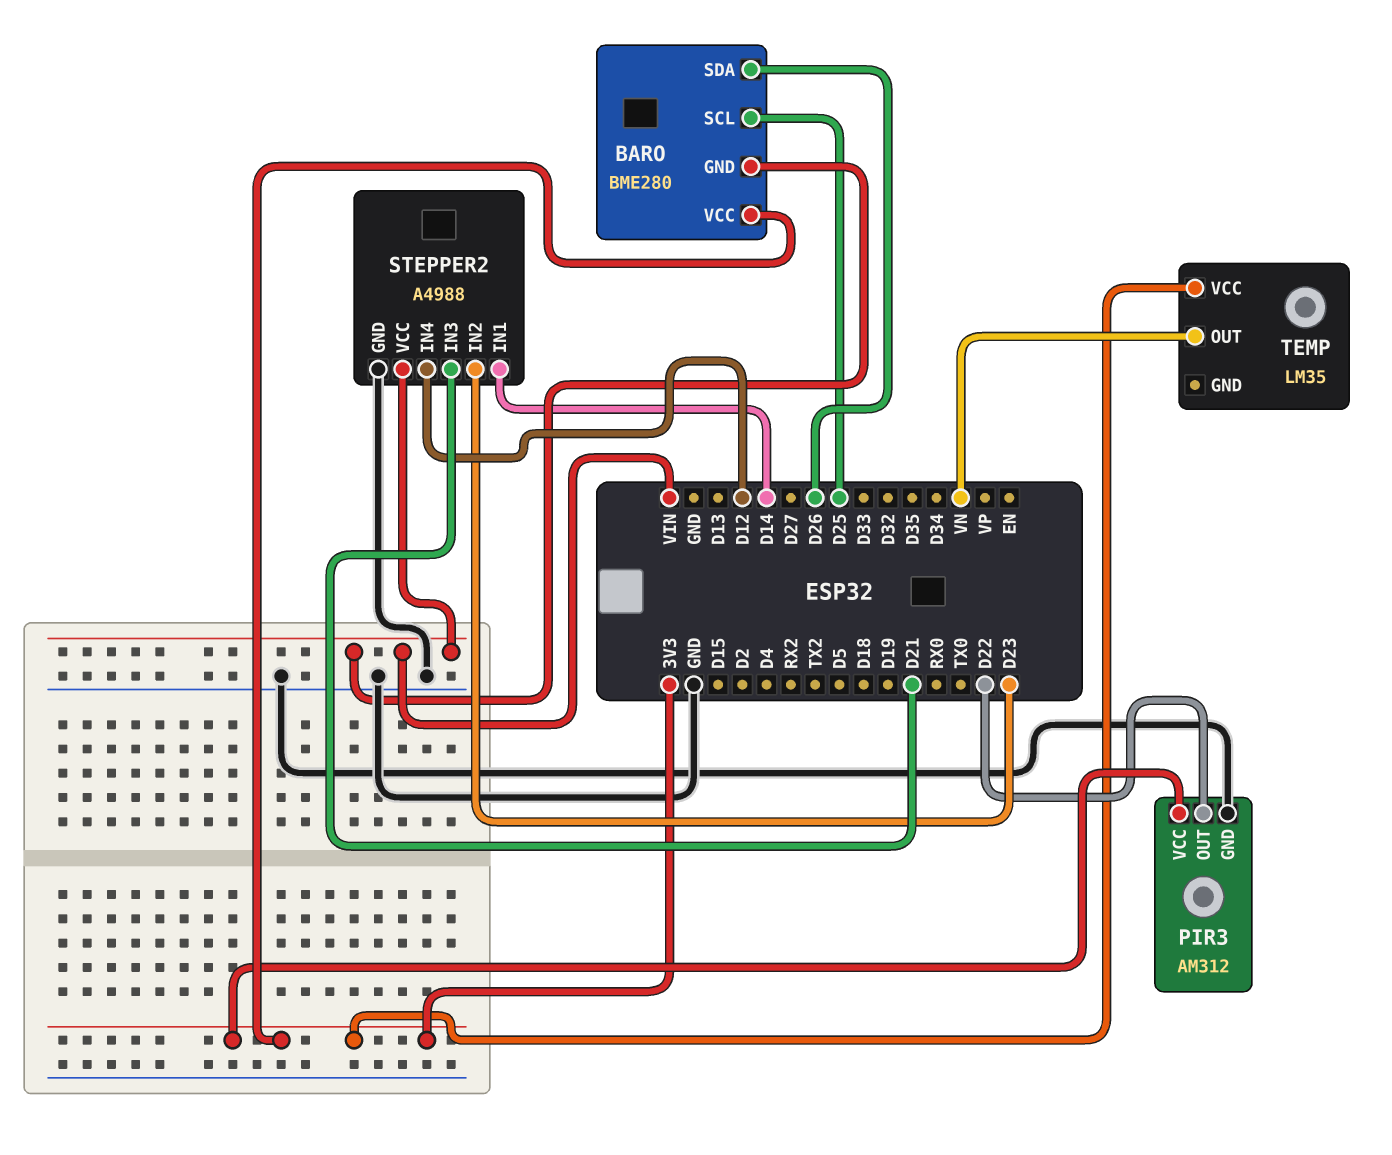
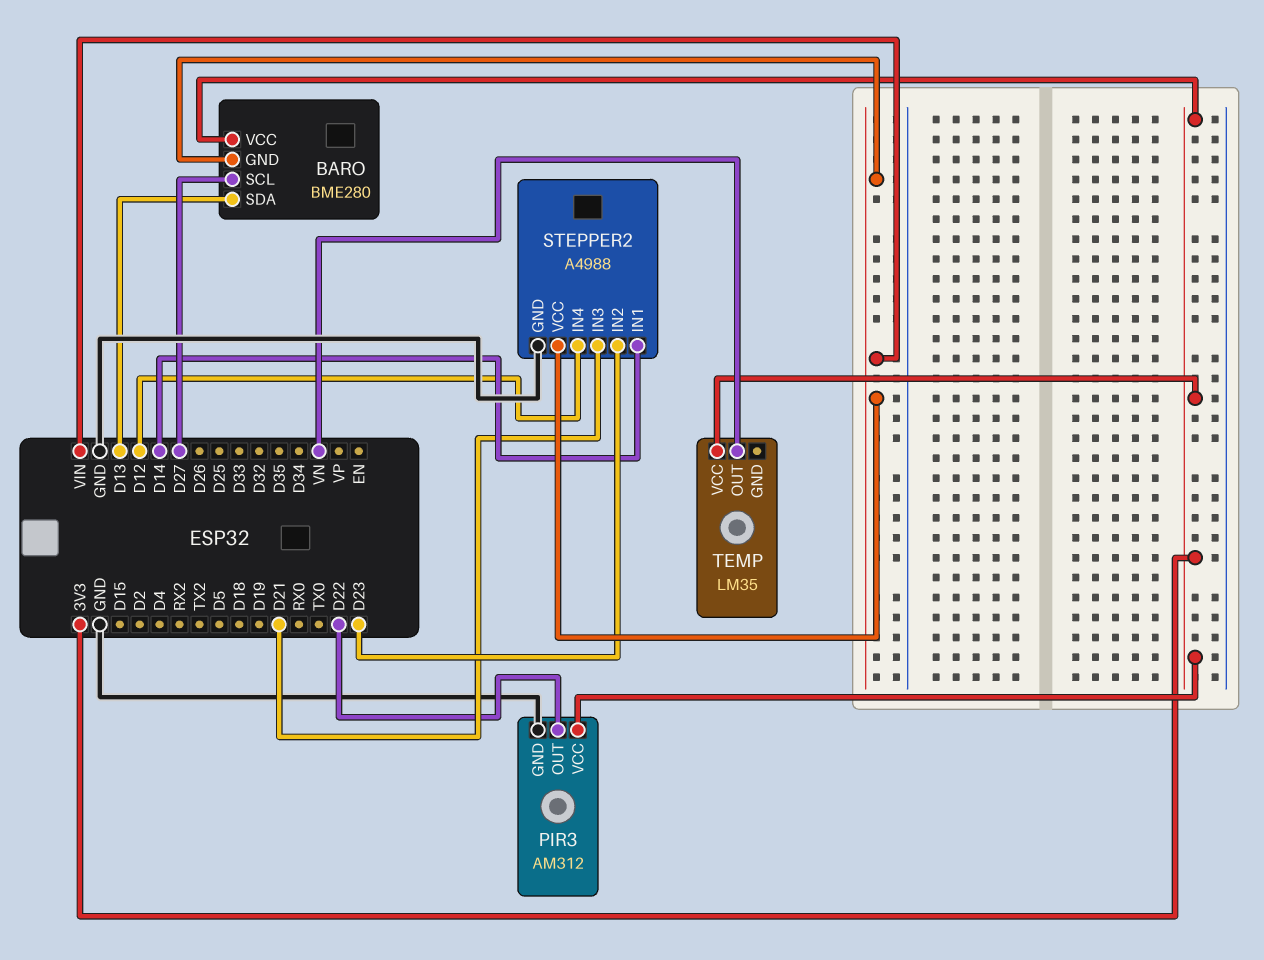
BARO pin SCL: D25 -> D27
BARO pin SDA: D26 -> D13

